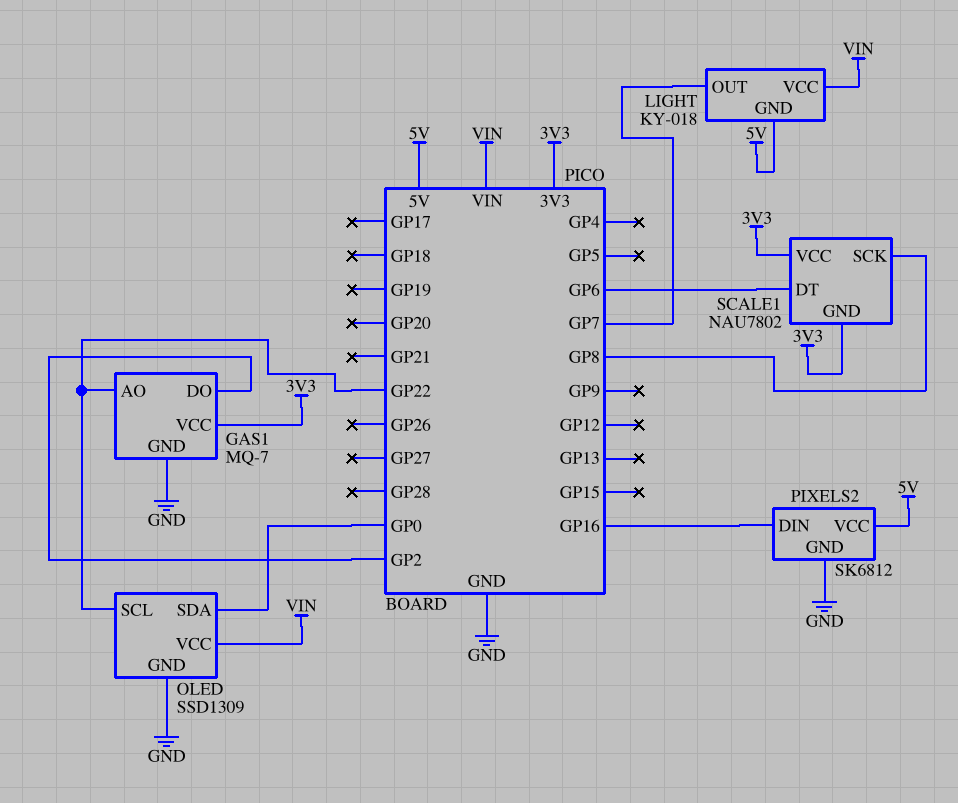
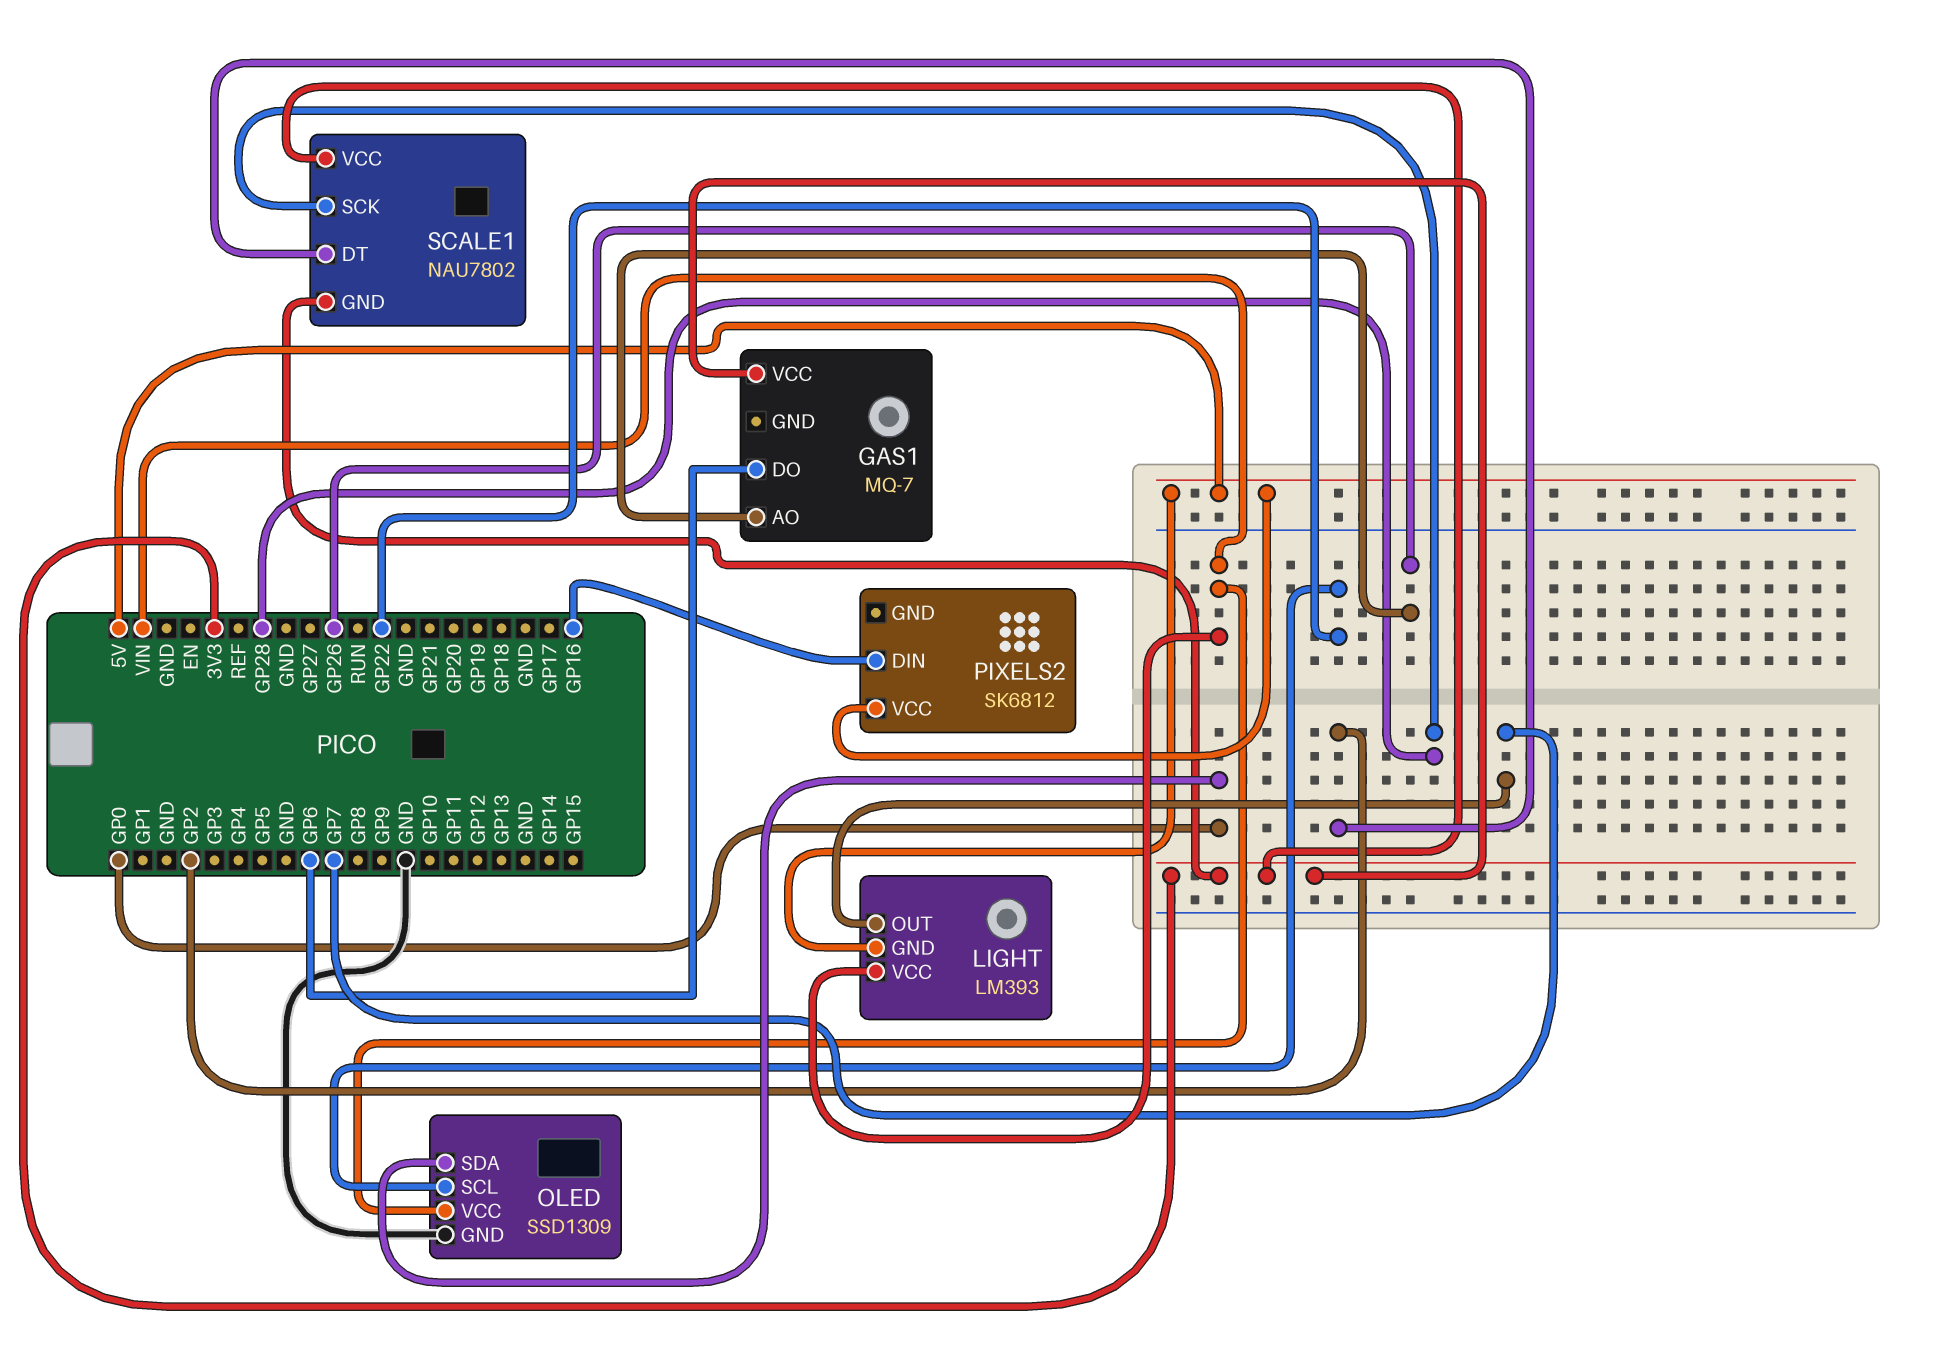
GAS1 pin AO: GP22 -> GP26
GAS1 pin DO: GP2 -> GP6
GAS1 pin GND: GND -> none
LIGHT: KY-018 -> LM393
PIXELS2 pin GND: GND -> none
SCALE1 pin DT: GP6 -> GP2
SCALE1 pin SCK: GP8 -> GP28

